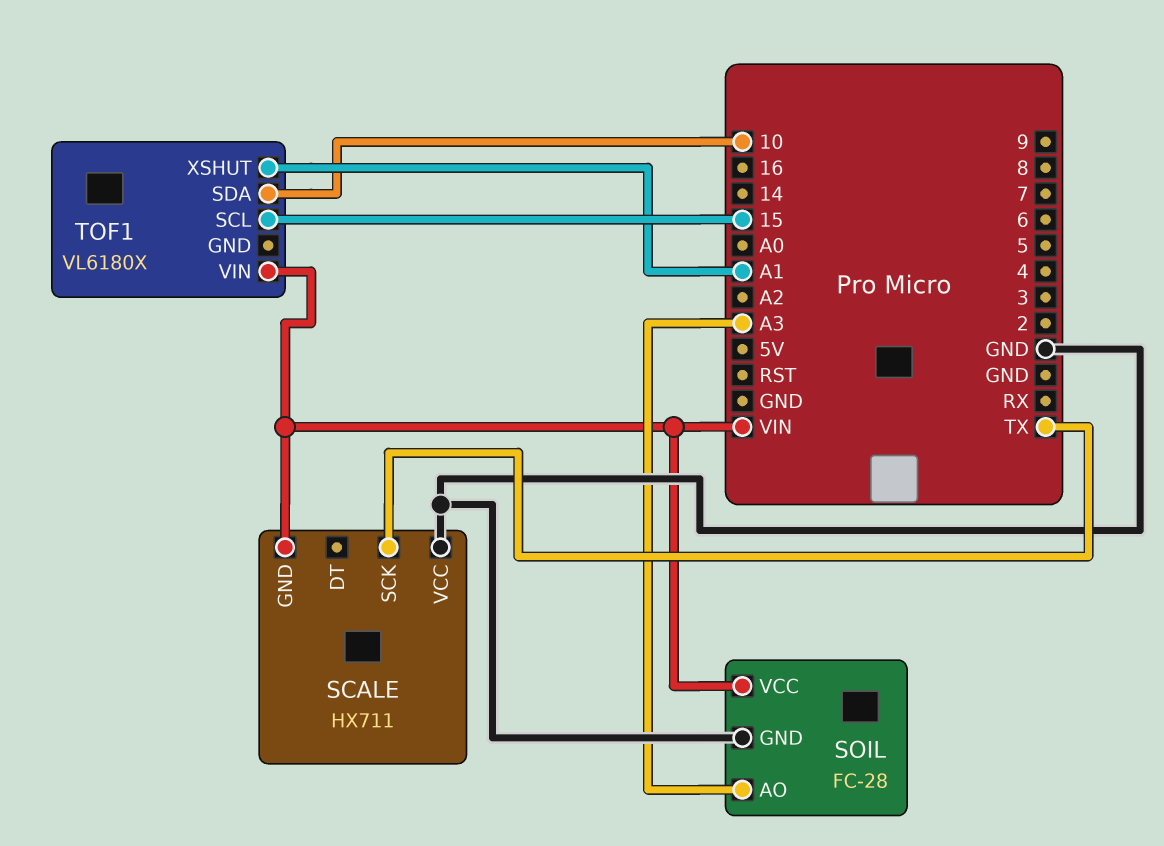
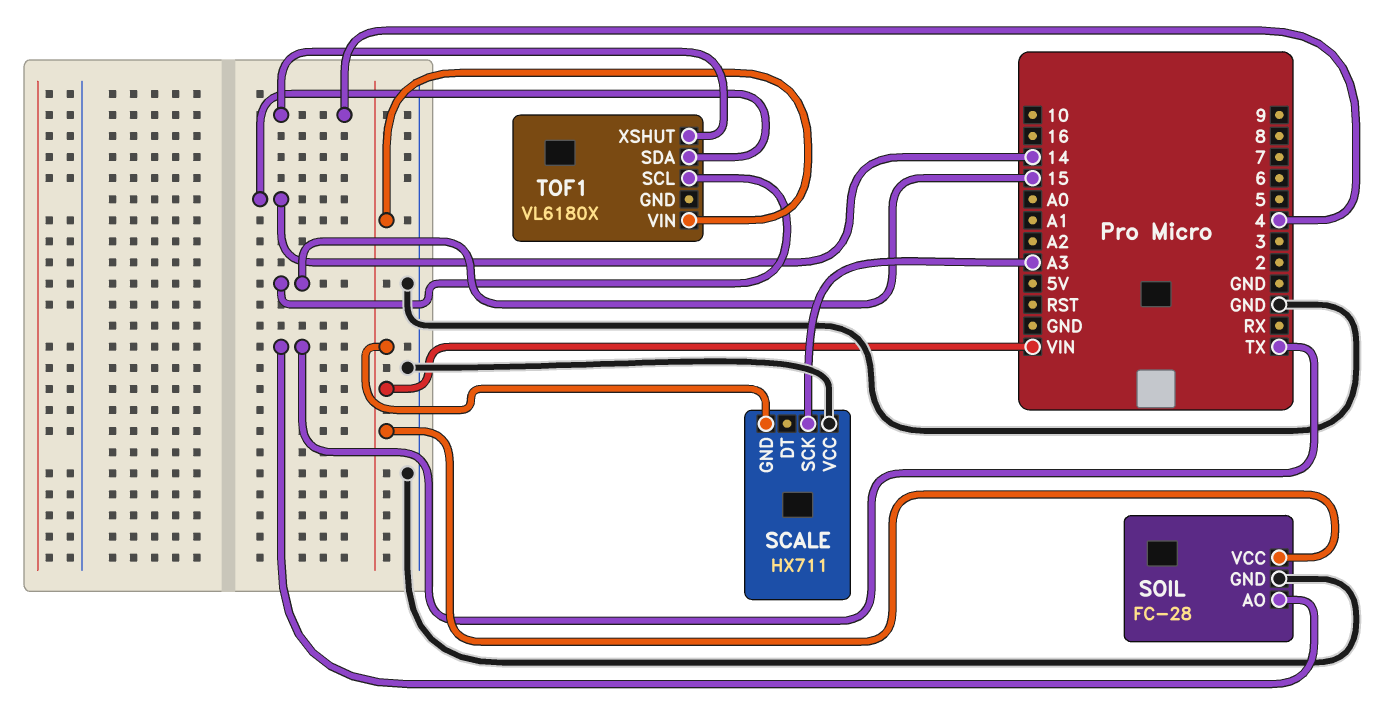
SCALE pin SCK: TX -> A3
SOIL pin AO: A3 -> TX
TOF1 pin SDA: 10 -> 14
TOF1 pin XSHUT: A1 -> 4

